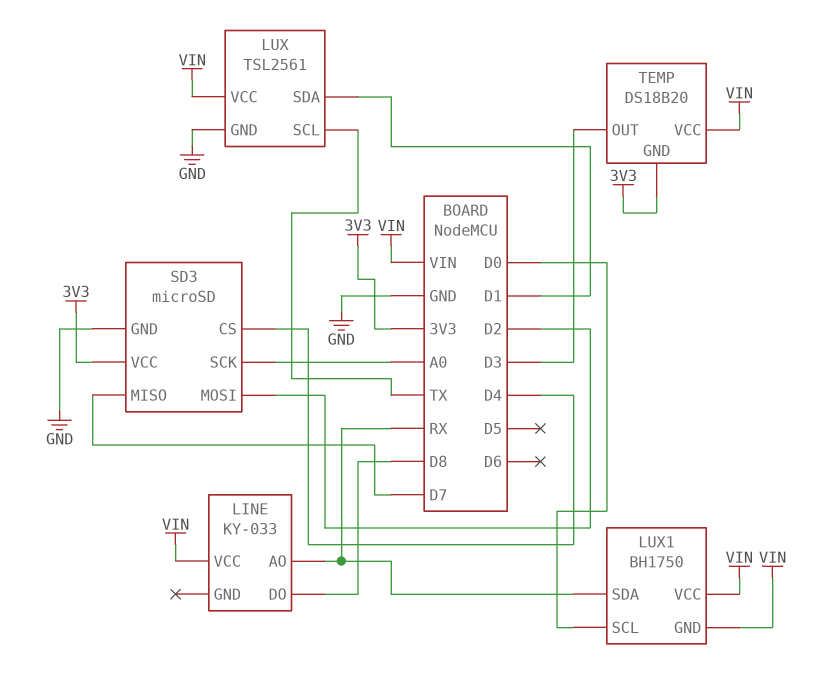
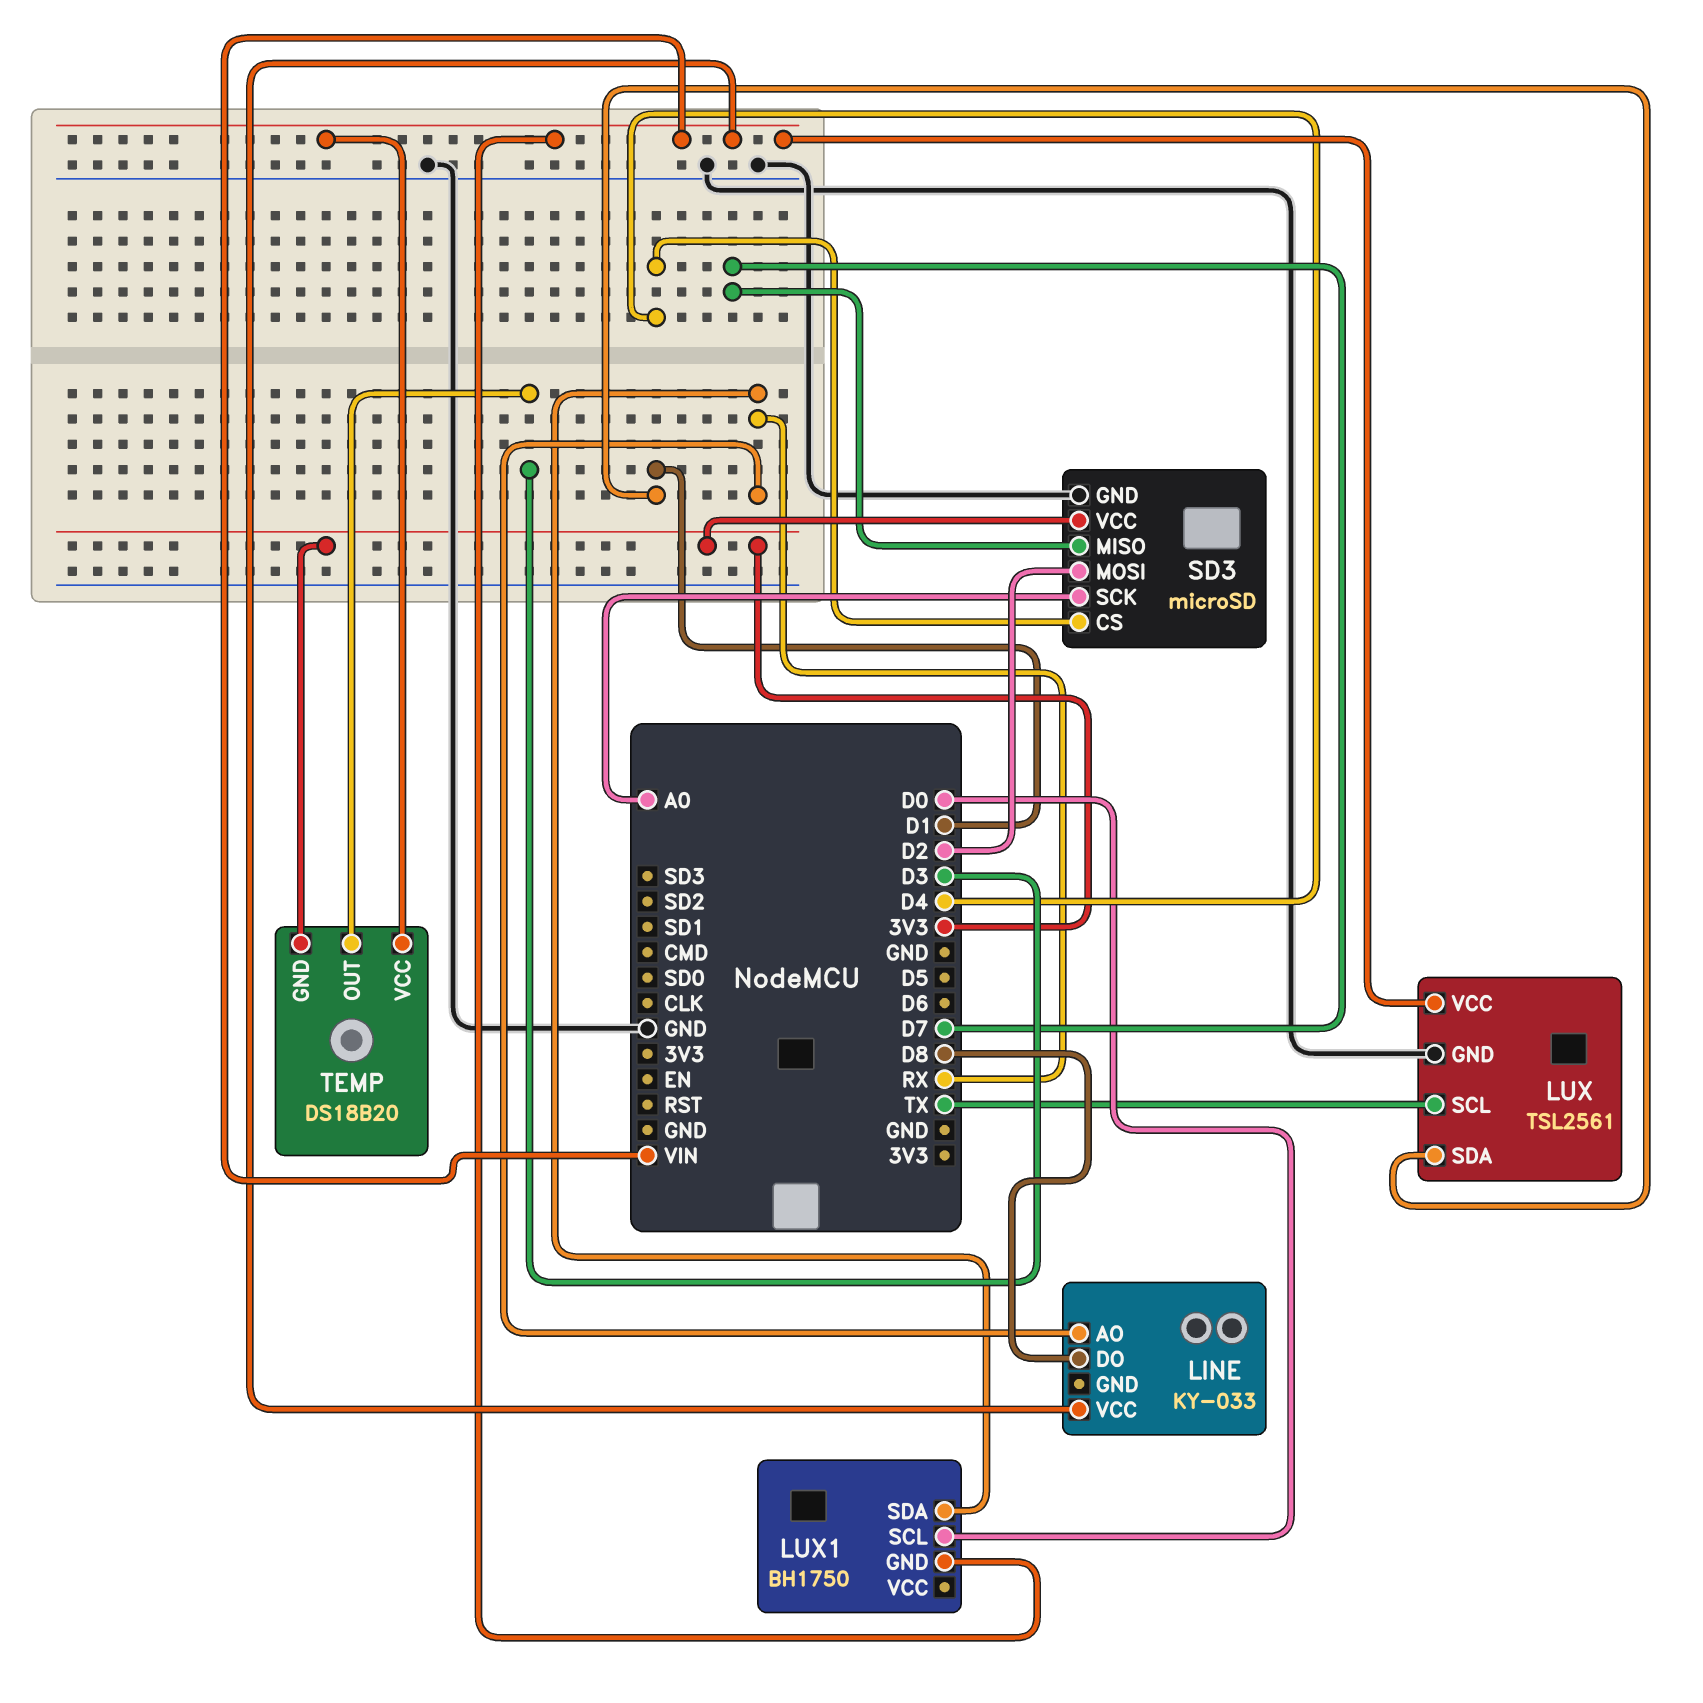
LUX1 pin VCC: VIN -> none

